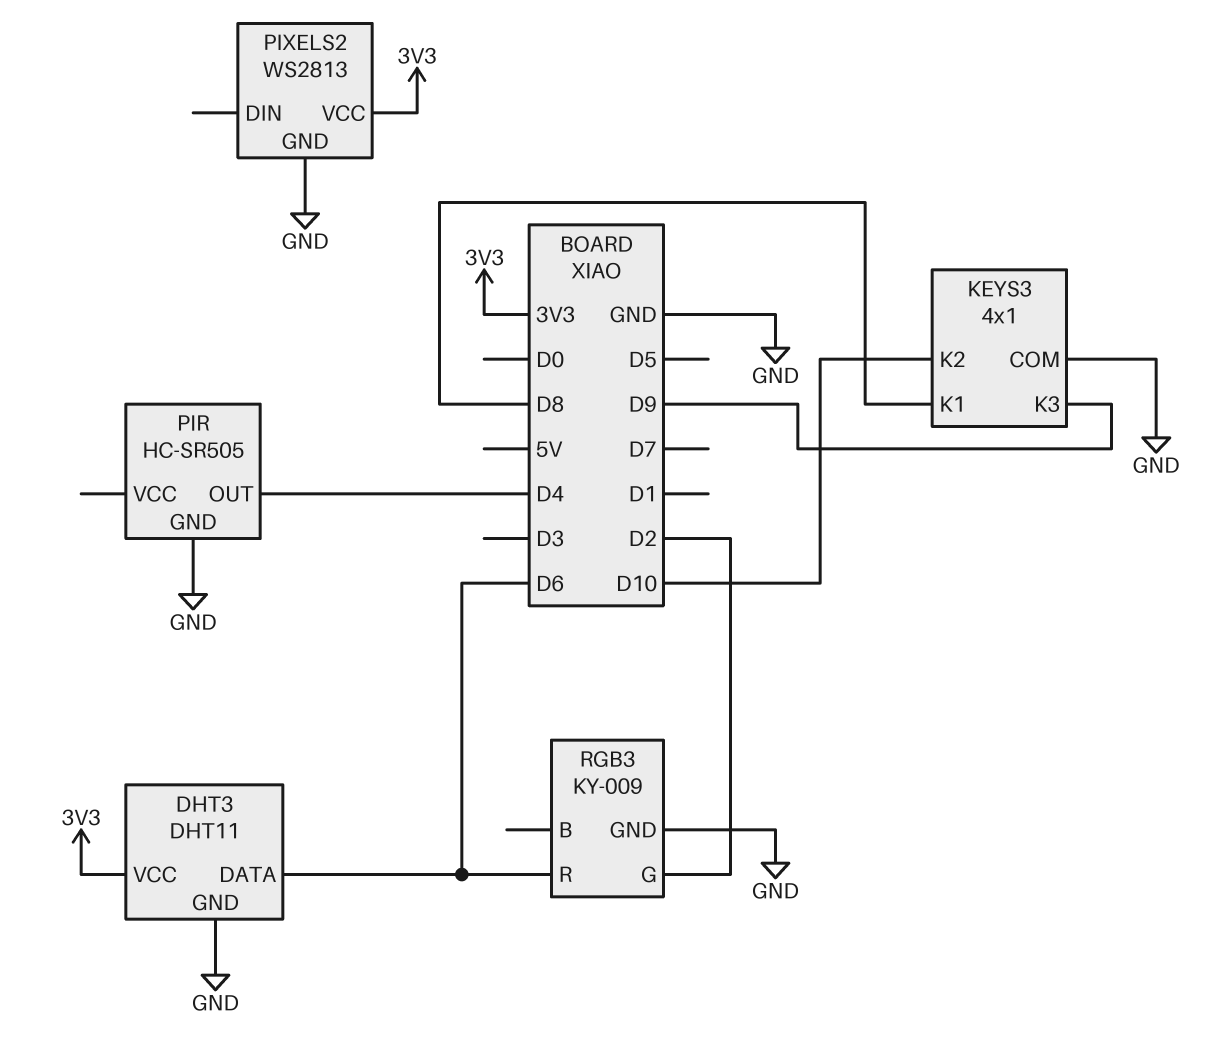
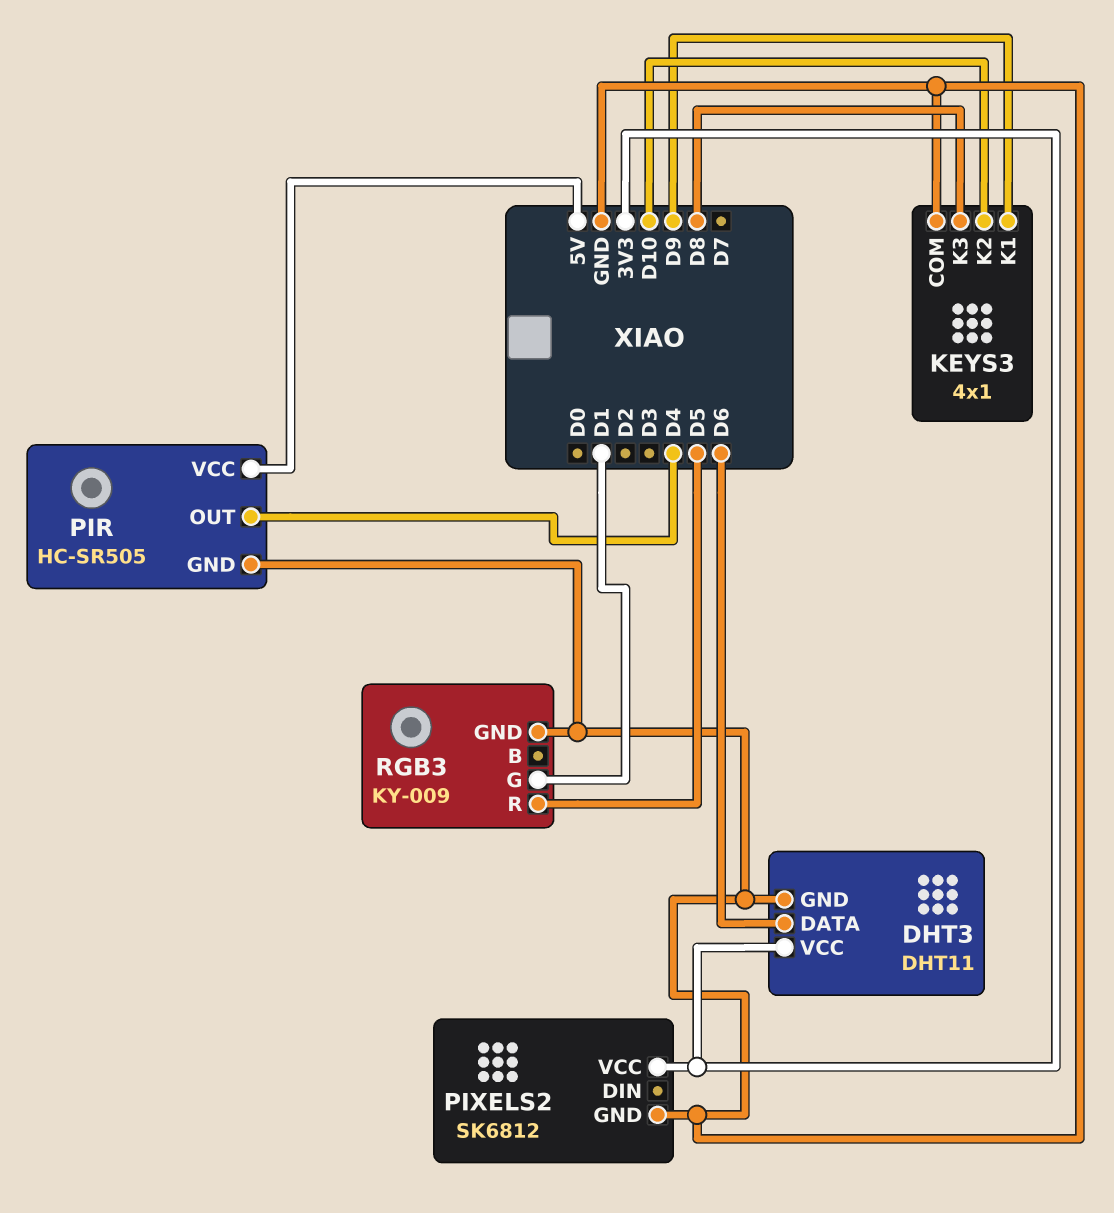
KEYS3 pin K1: D8 -> D9
KEYS3 pin K3: D9 -> D8
PIR pin VCC: none -> 5V
PIXELS2: WS2813 -> SK6812
RGB3 pin G: D2 -> D1
RGB3 pin R: D6 -> D5

